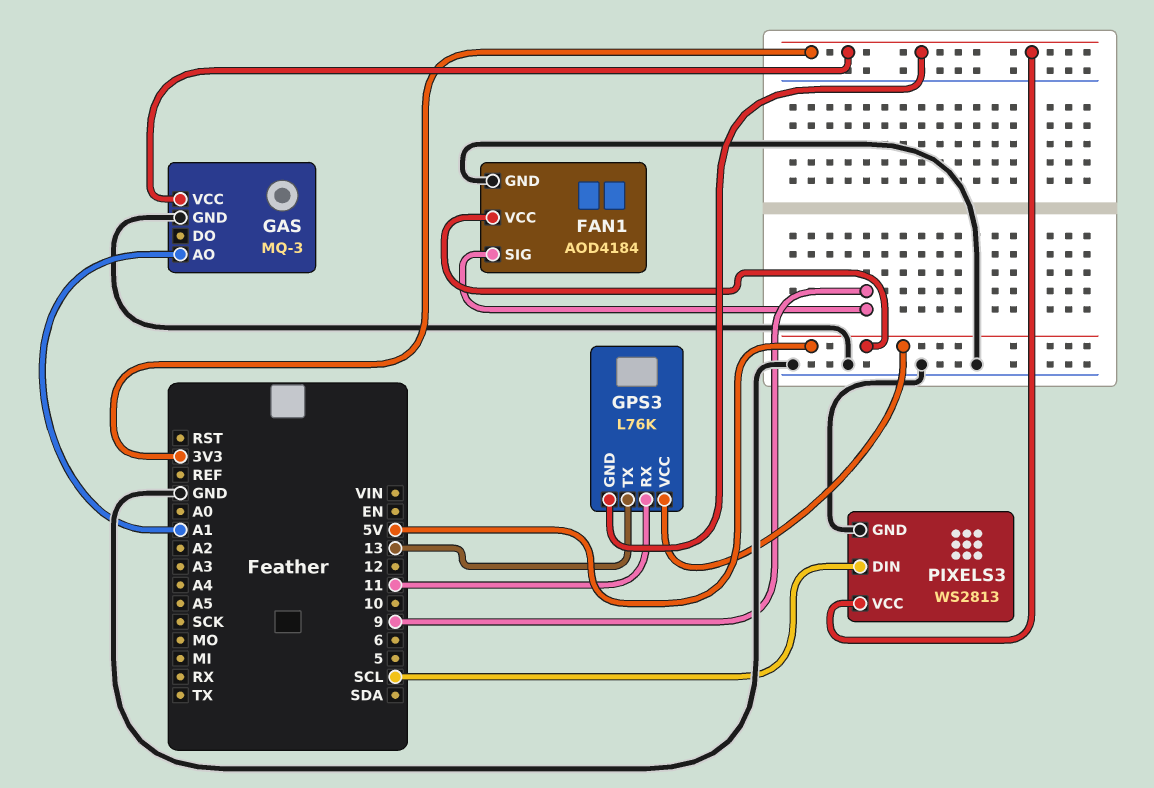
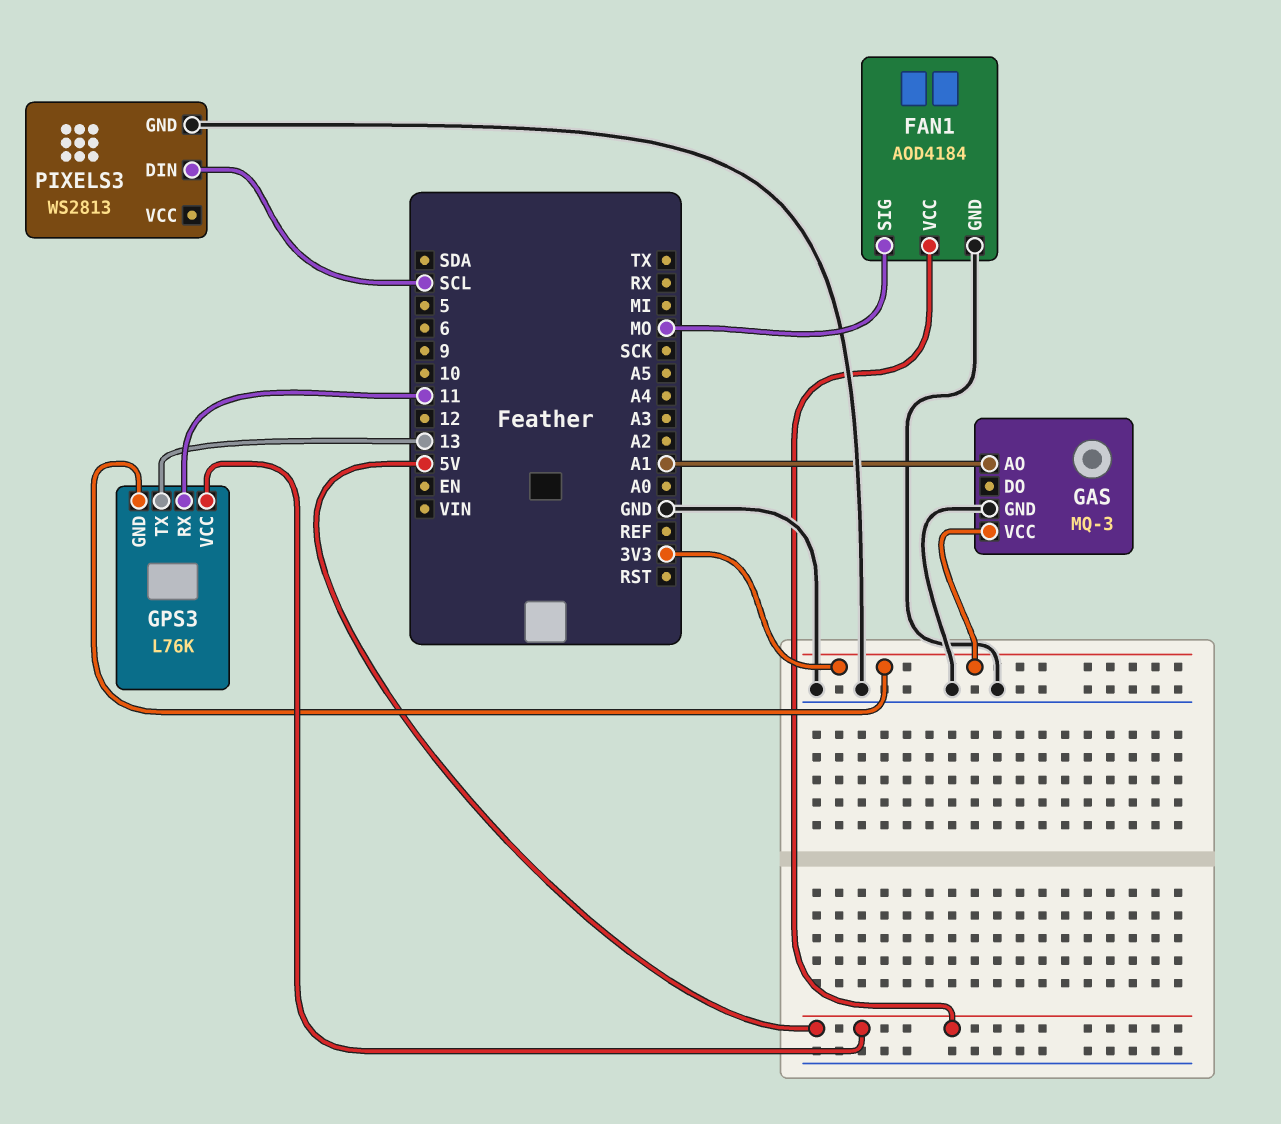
FAN1 pin SIG: 9 -> MO
PIXELS3 pin VCC: 3V3 -> none

